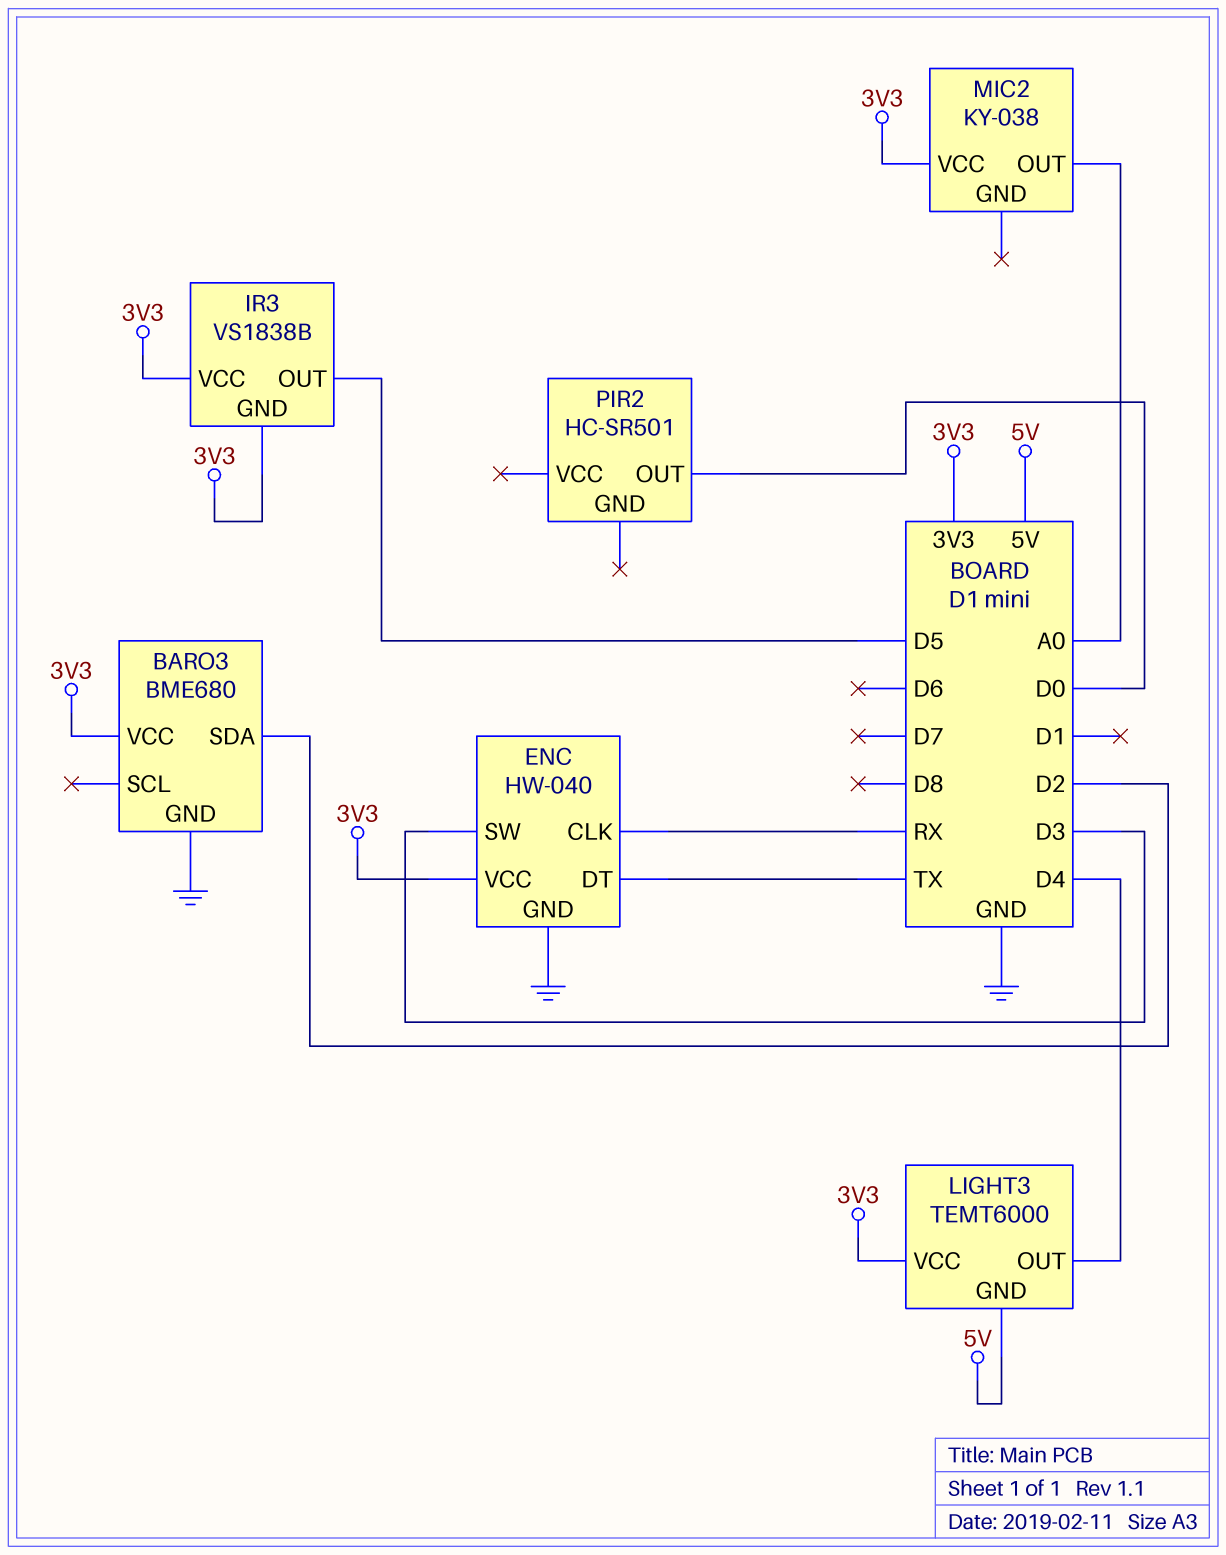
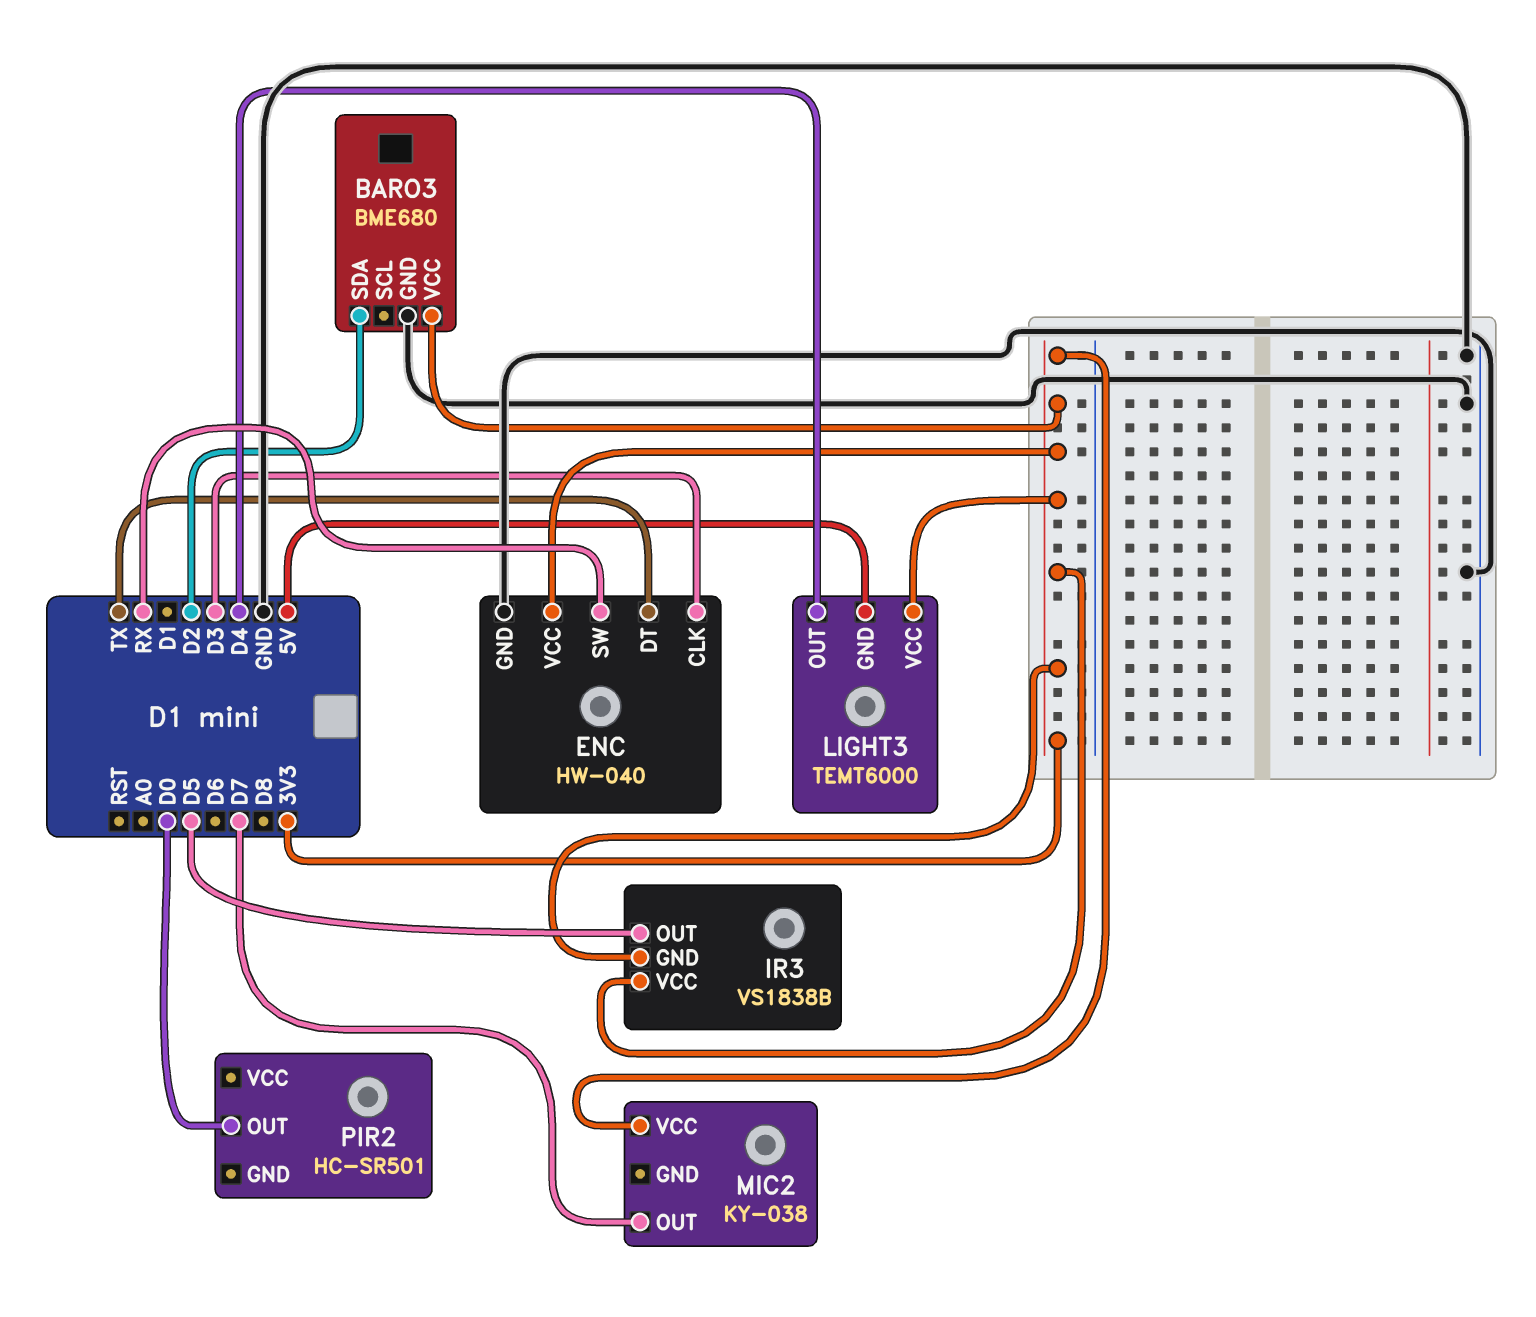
ENC pin CLK: RX -> D3
ENC pin SW: D3 -> RX
MIC2 pin OUT: A0 -> D7

